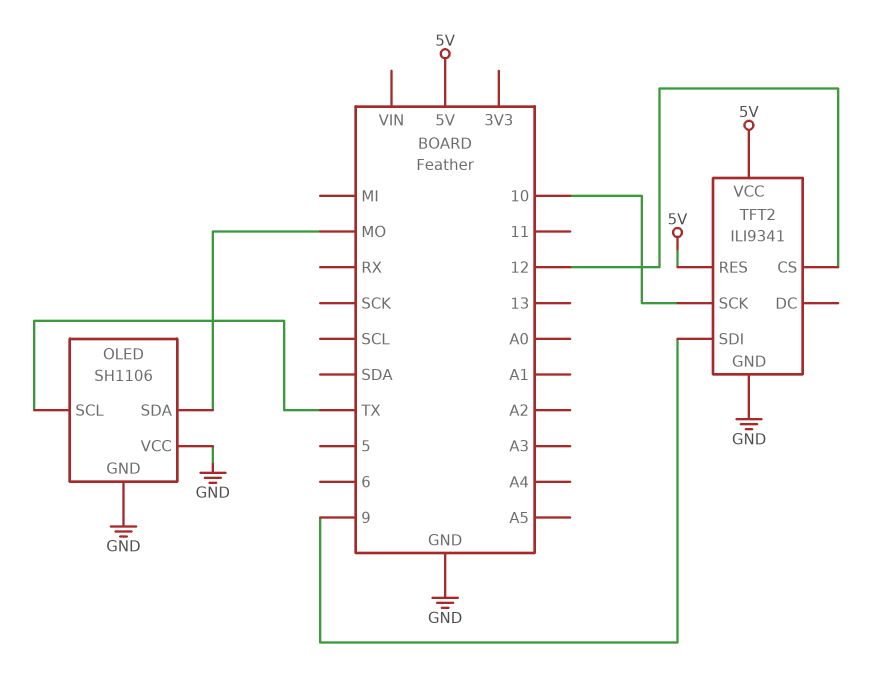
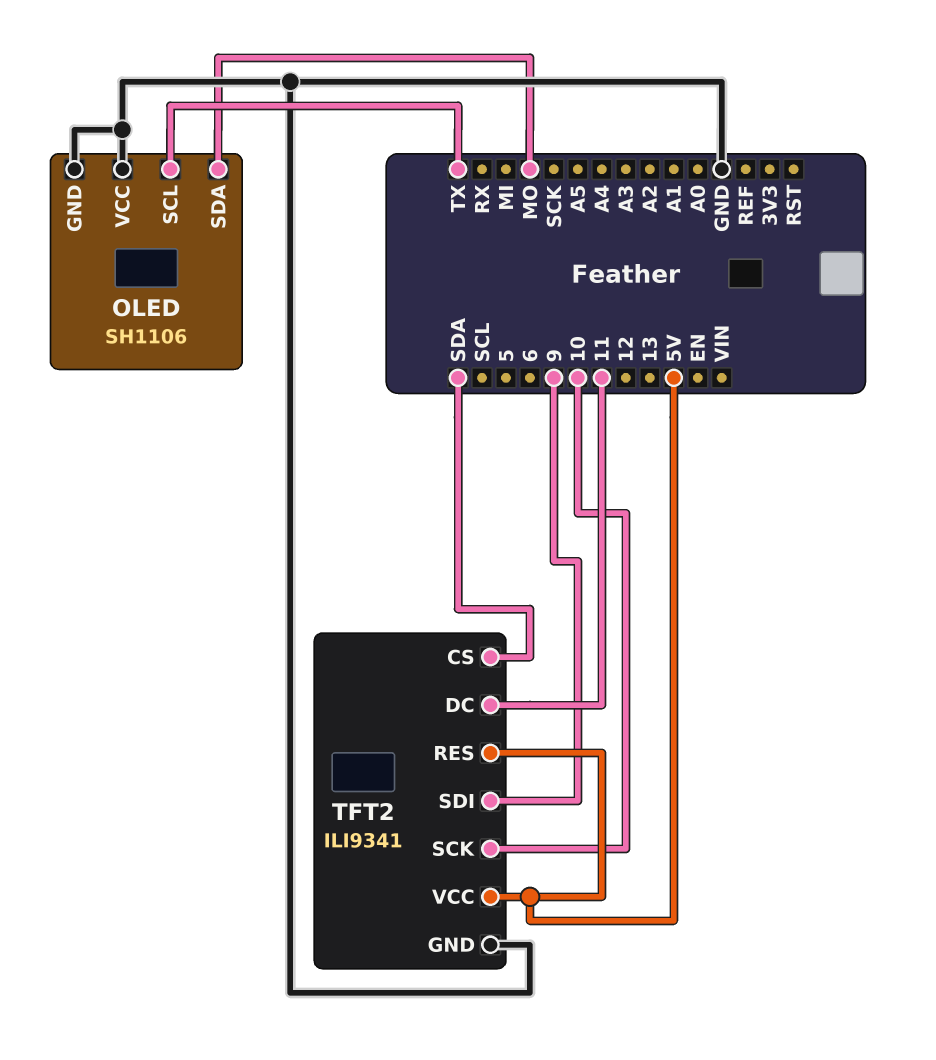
TFT2 pin CS: 12 -> SDA
TFT2 pin DC: none -> 11

